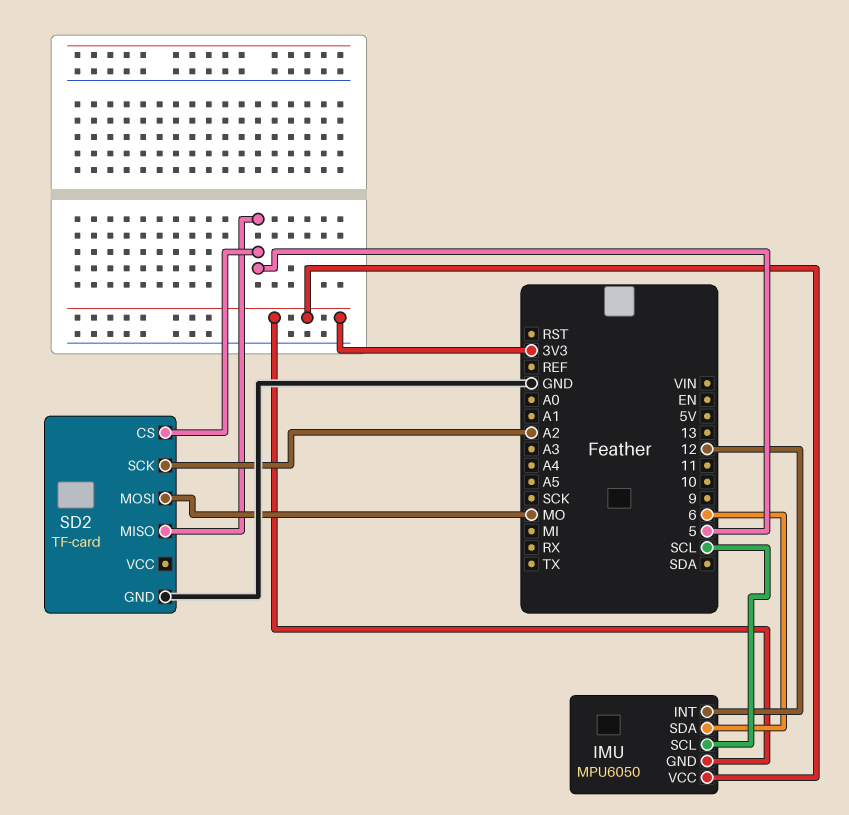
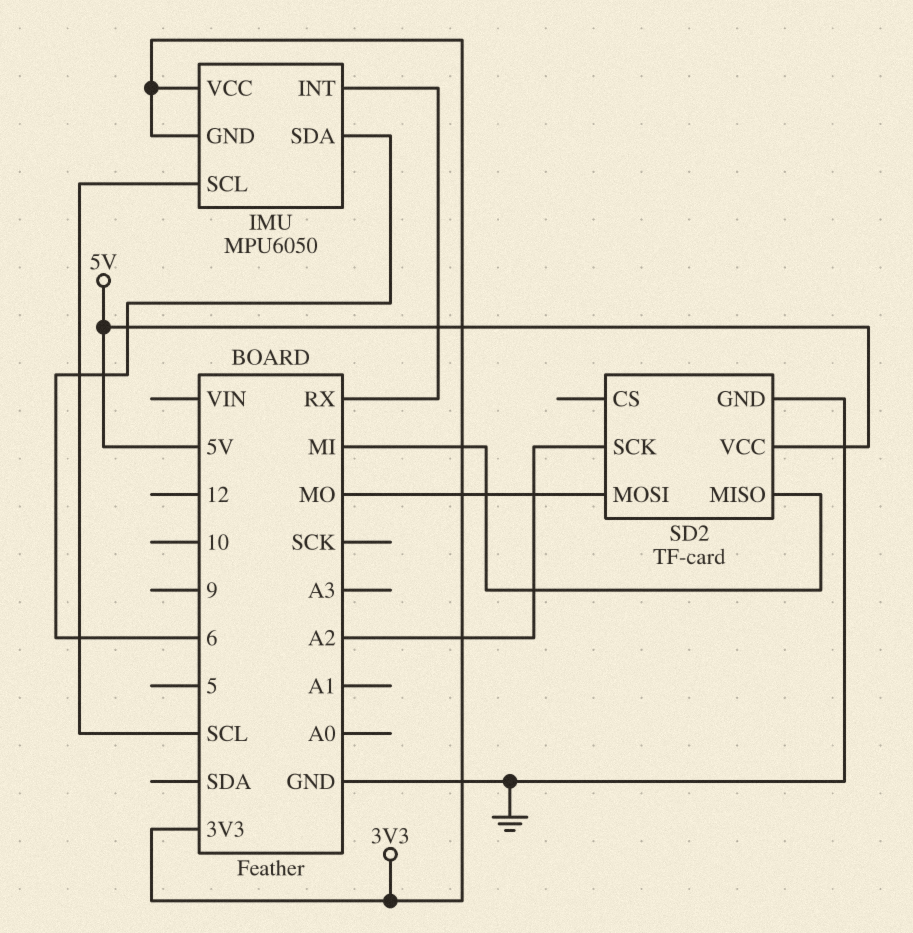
IMU pin INT: 12 -> RX
SD2 pin CS: 5 -> none
SD2 pin MISO: 5 -> MI
SD2 pin VCC: none -> 5V

